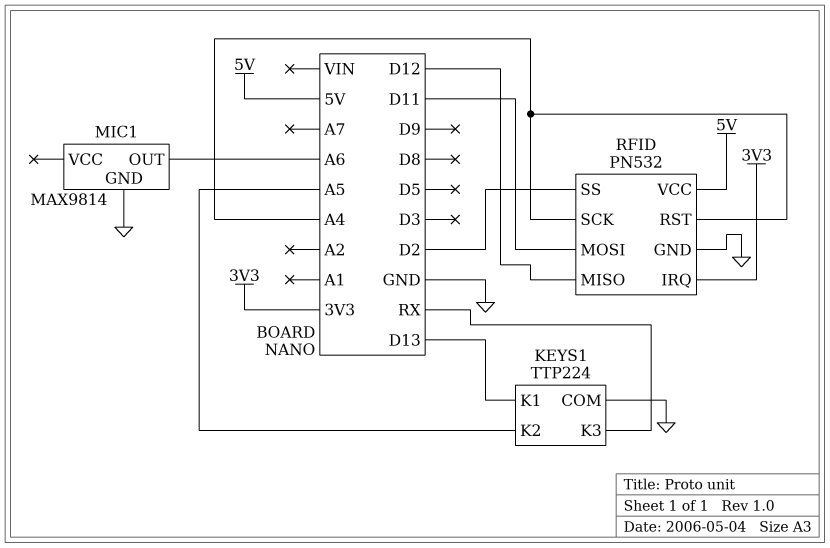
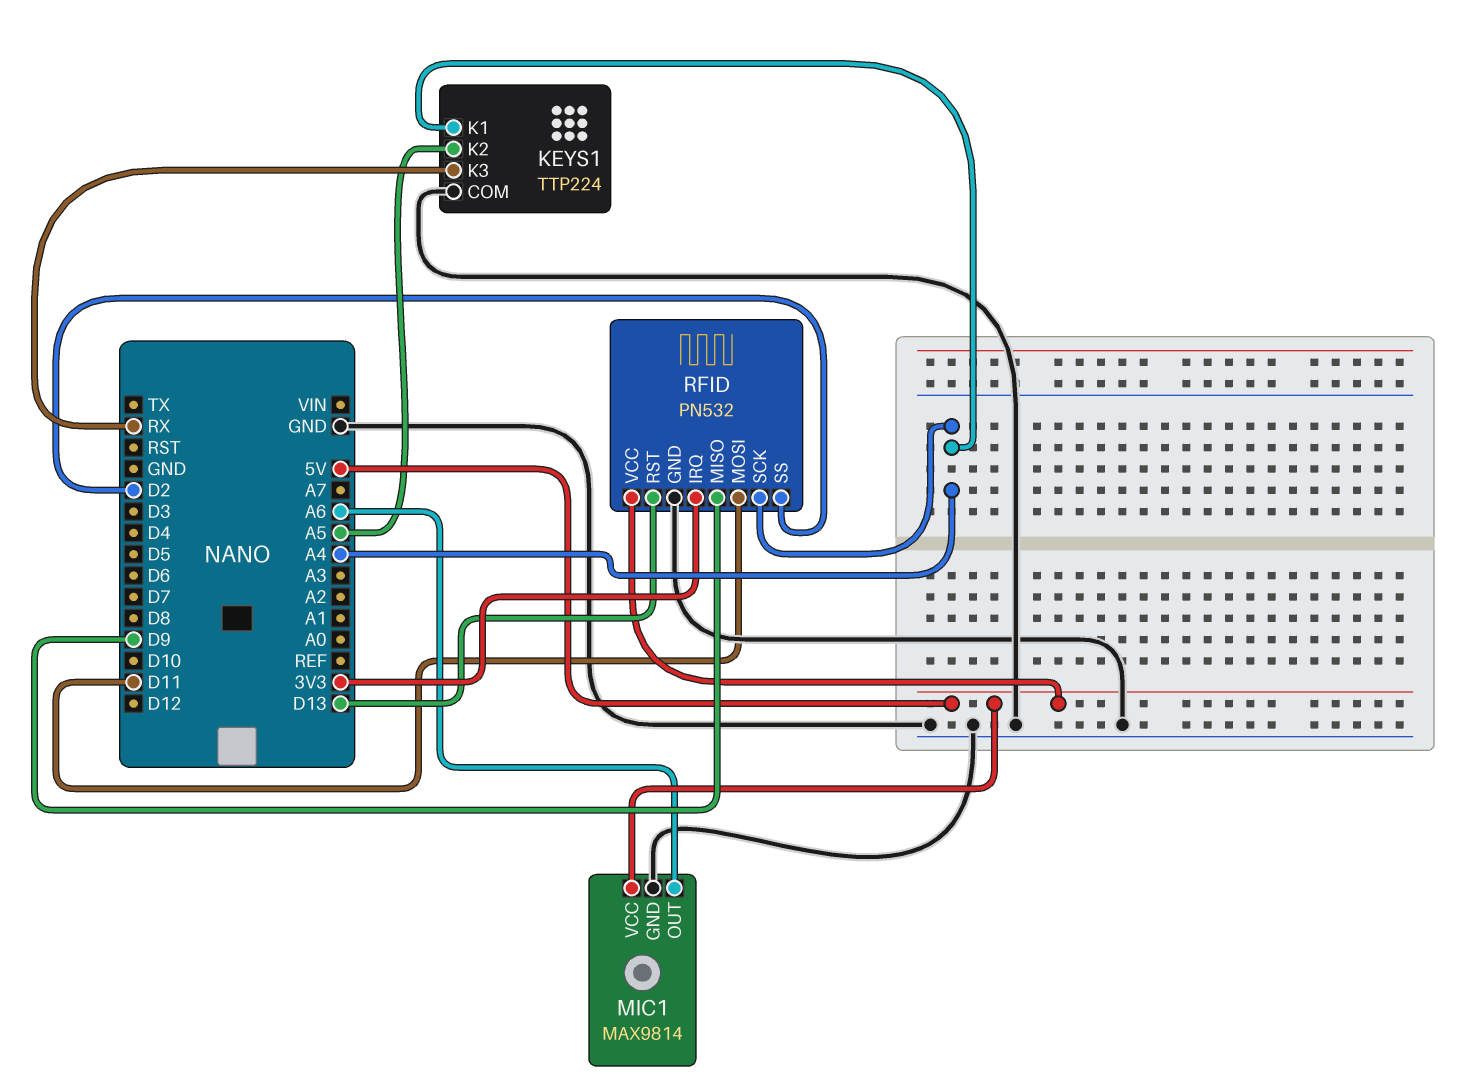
KEYS1 pin K1: D13 -> A4
MIC1 pin VCC: none -> 5V
RFID pin MISO: D12 -> D9
RFID pin RST: A4 -> D13

